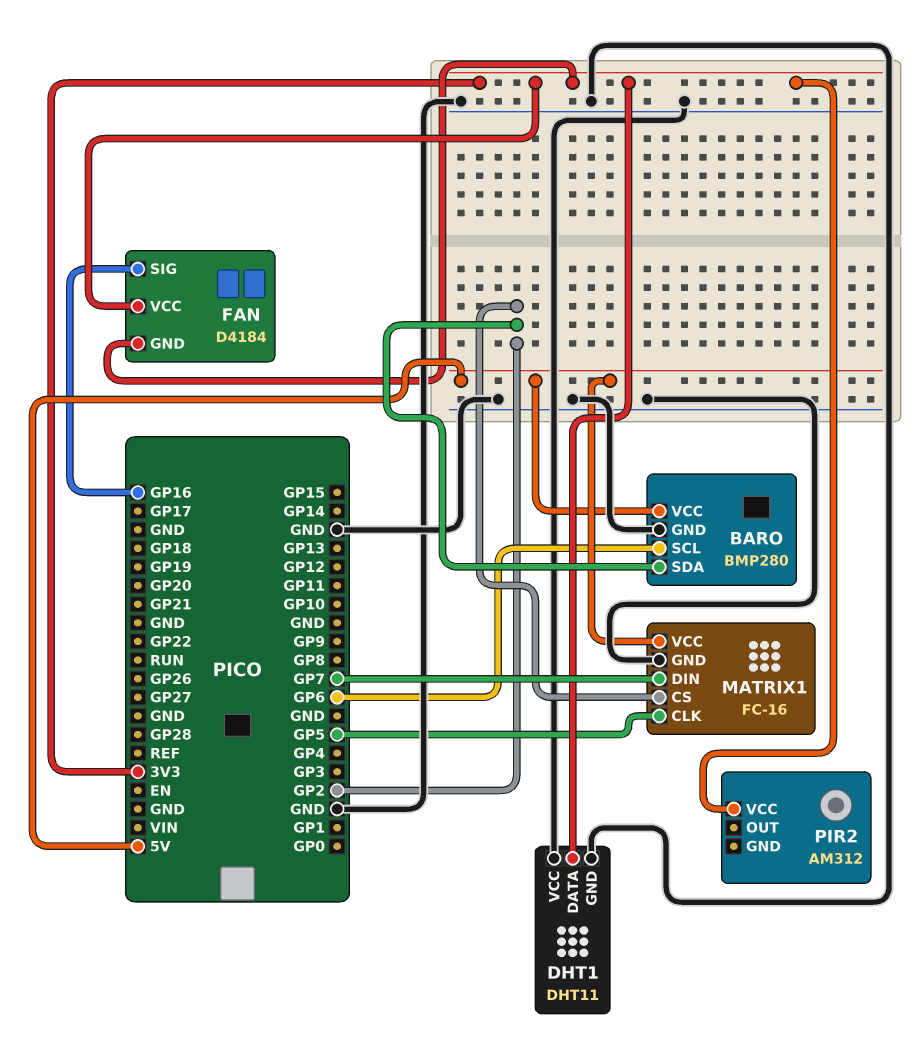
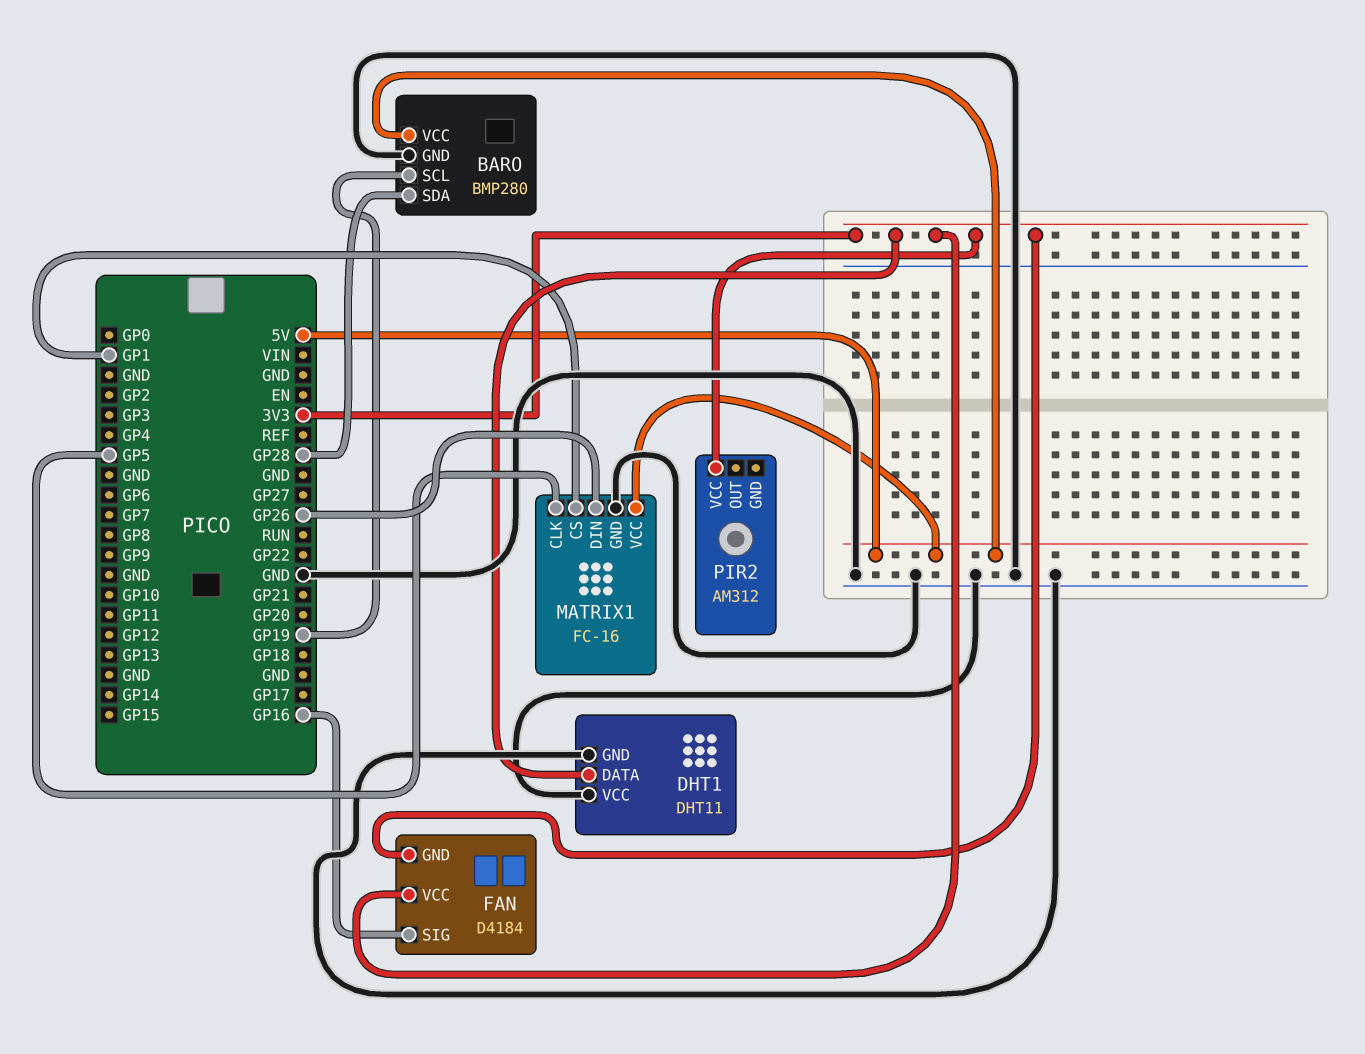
BARO pin SCL: GP6 -> GP19
BARO pin SDA: GP2 -> GP28
MATRIX1 pin CS: GP2 -> GP1
MATRIX1 pin DIN: GP7 -> GP26

